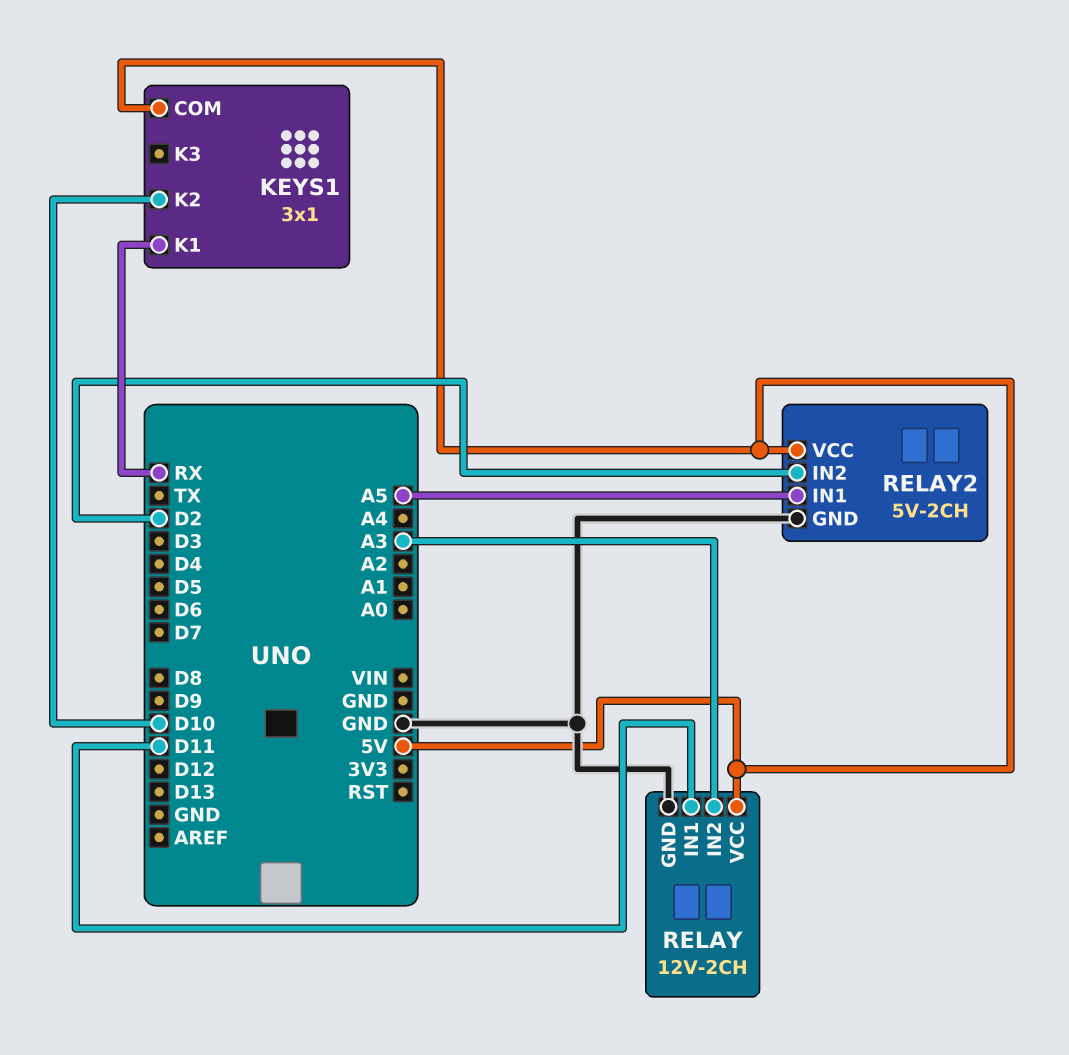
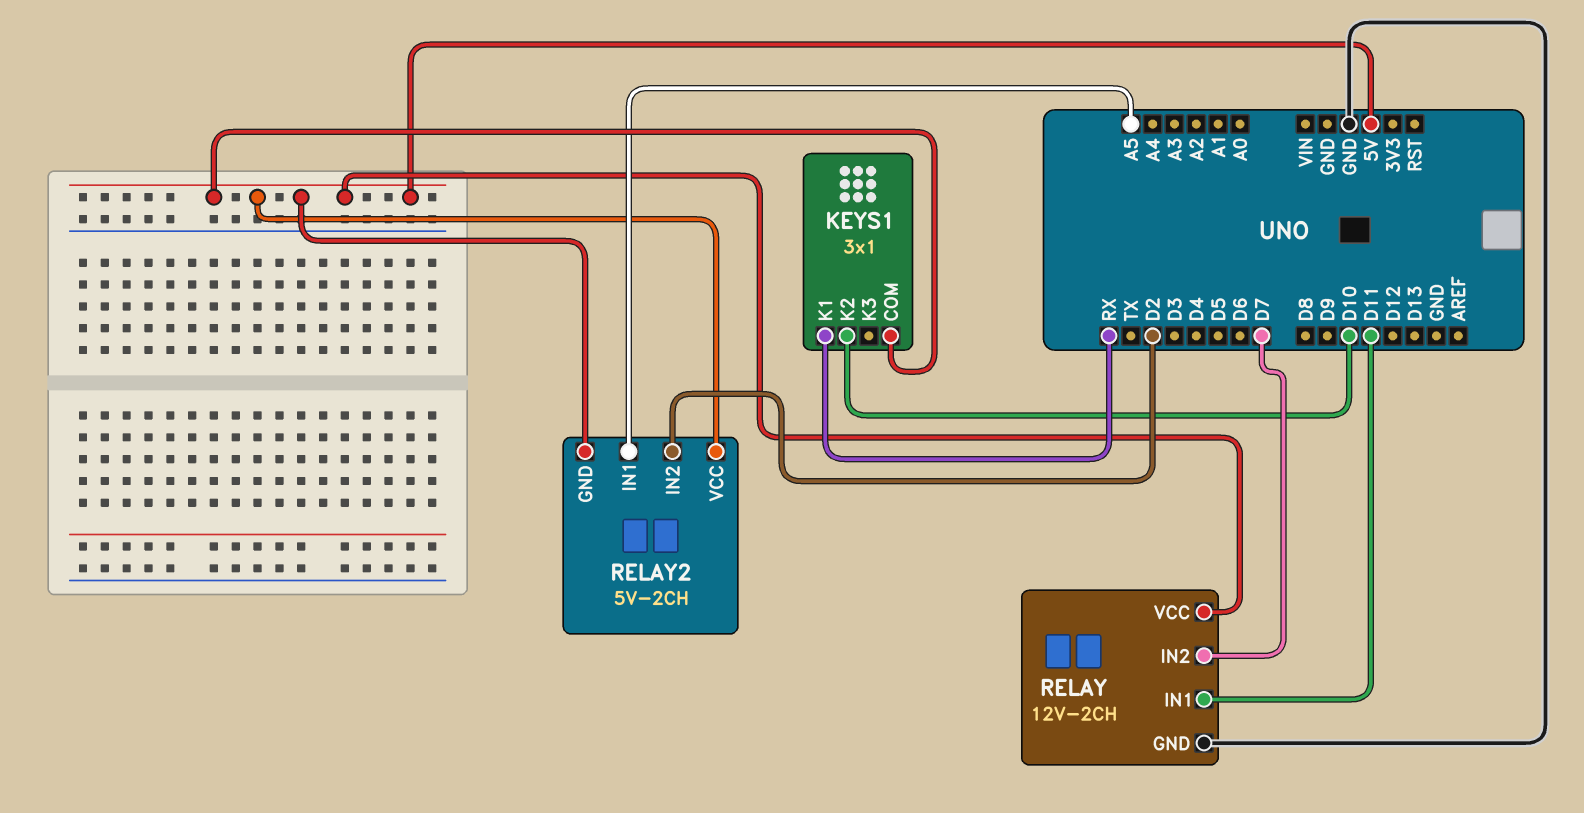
RELAY pin IN2: A3 -> D7
RELAY2 pin GND: GND -> 5V

